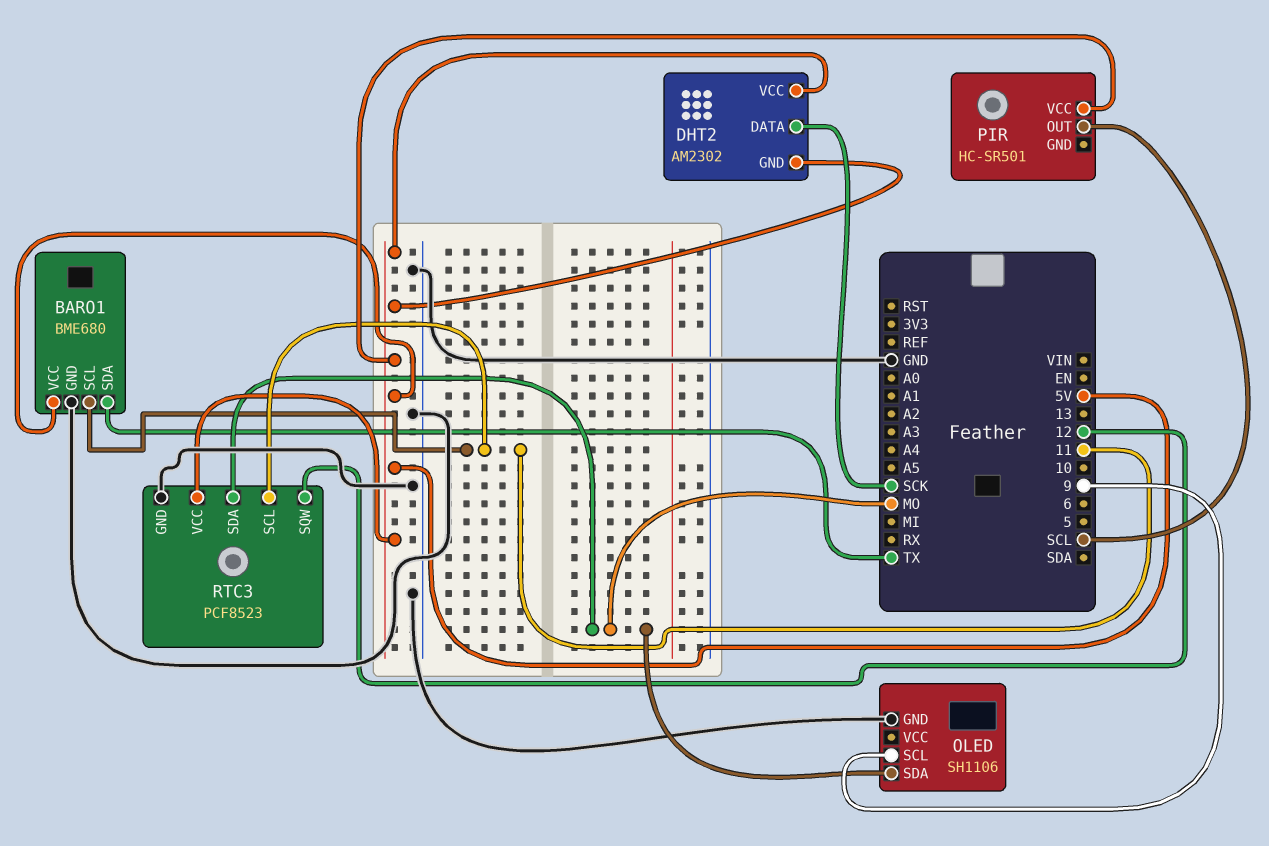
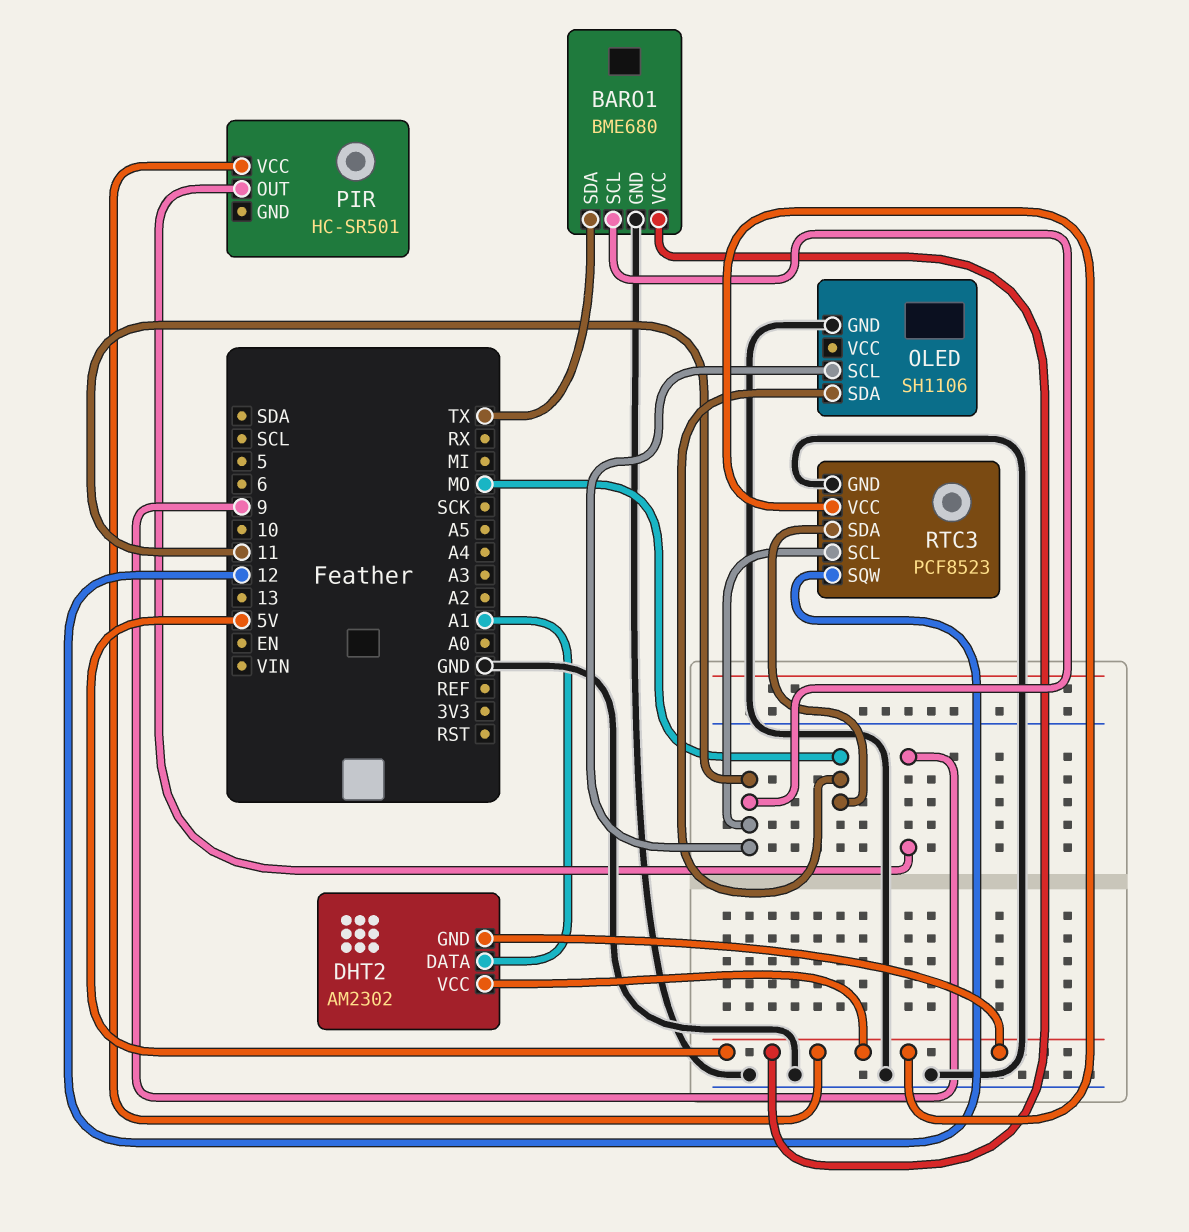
DHT2 pin DATA: SCK -> A1
OLED pin SCL: 9 -> 11
PIR pin OUT: SCL -> 9

